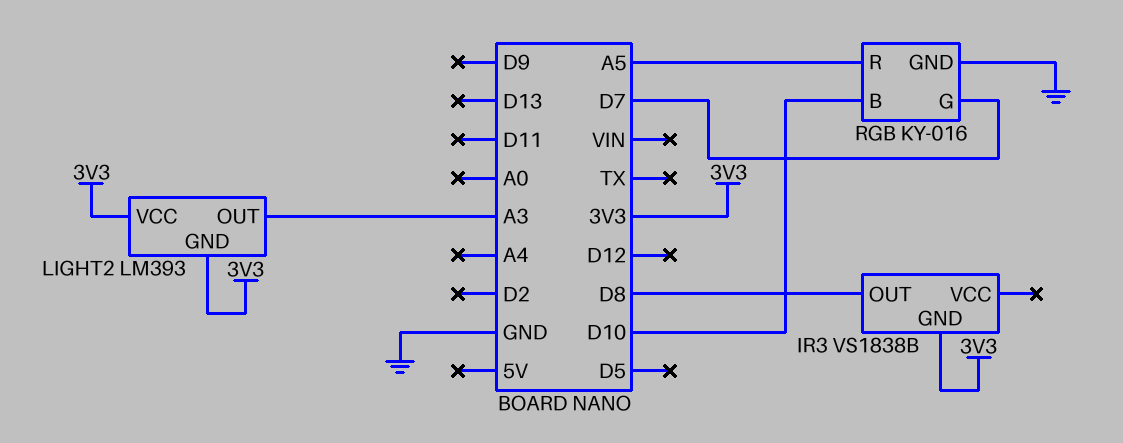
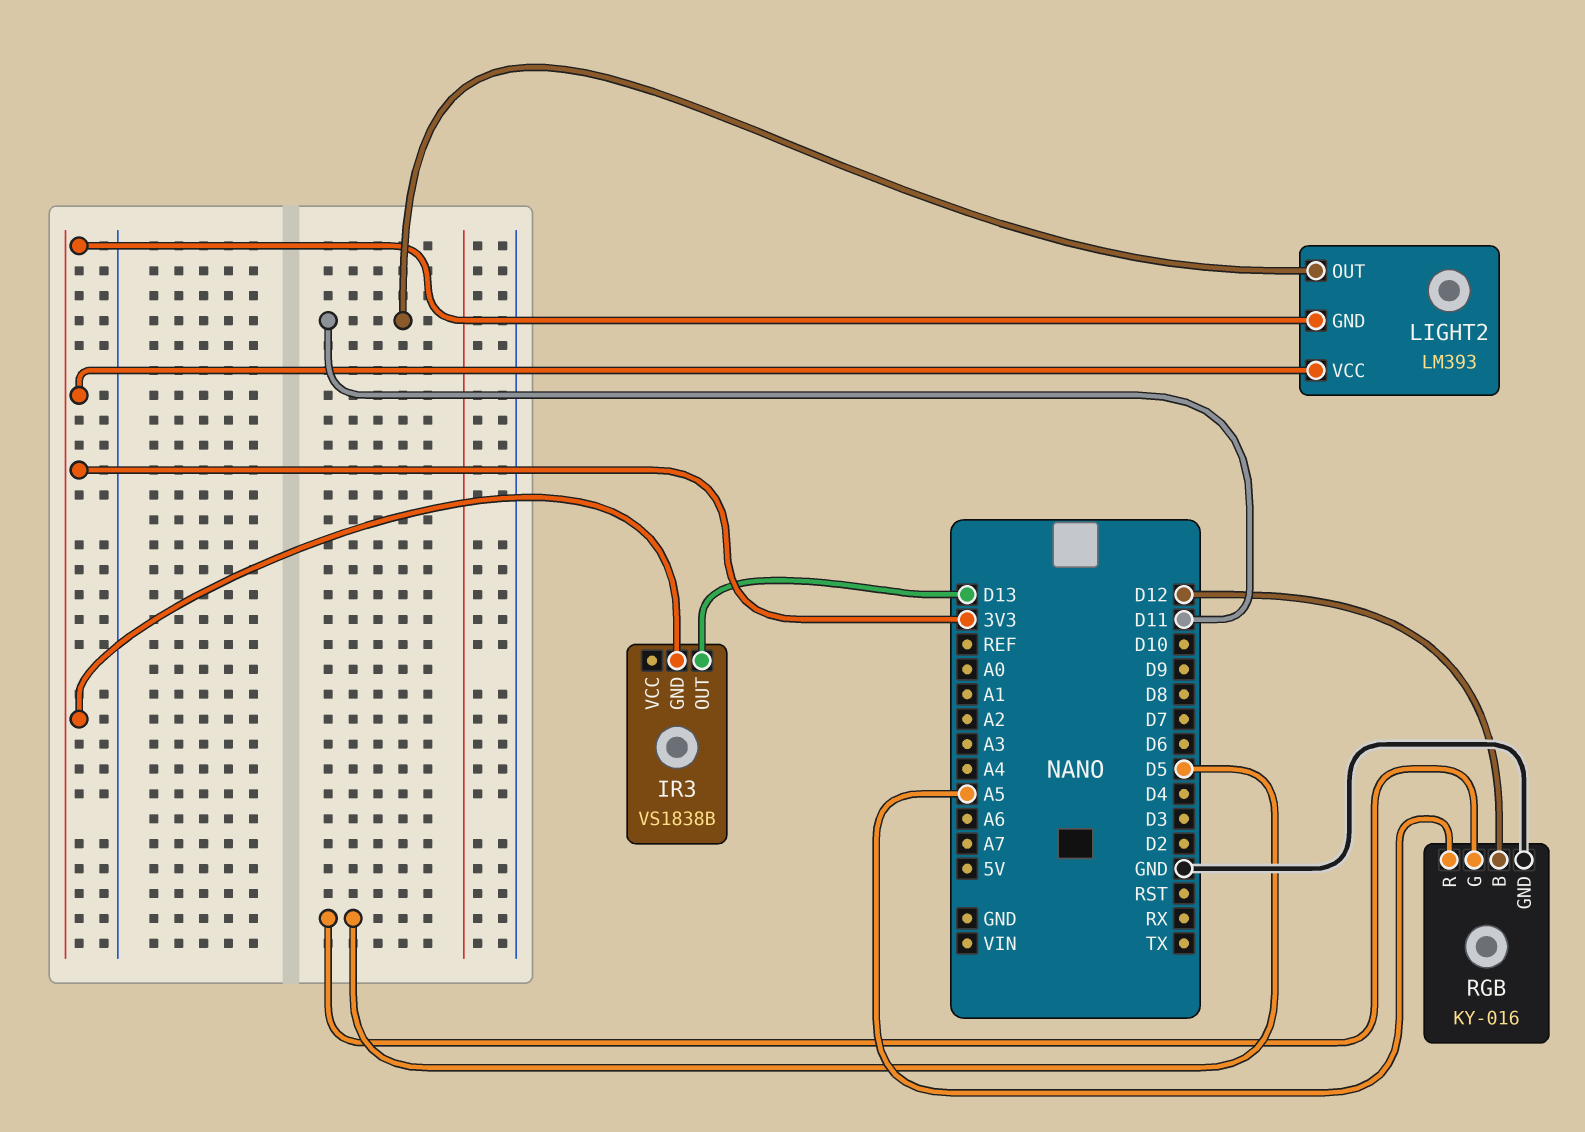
IR3 pin OUT: D8 -> D13
LIGHT2 pin OUT: A3 -> D11
RGB pin B: D10 -> D12
RGB pin G: D7 -> D5

